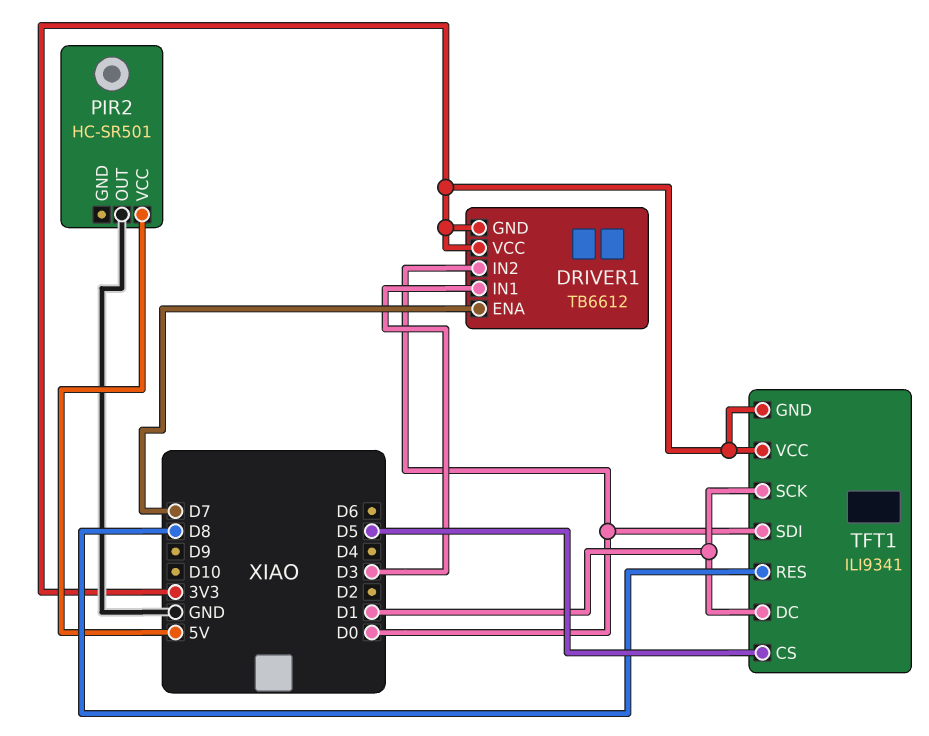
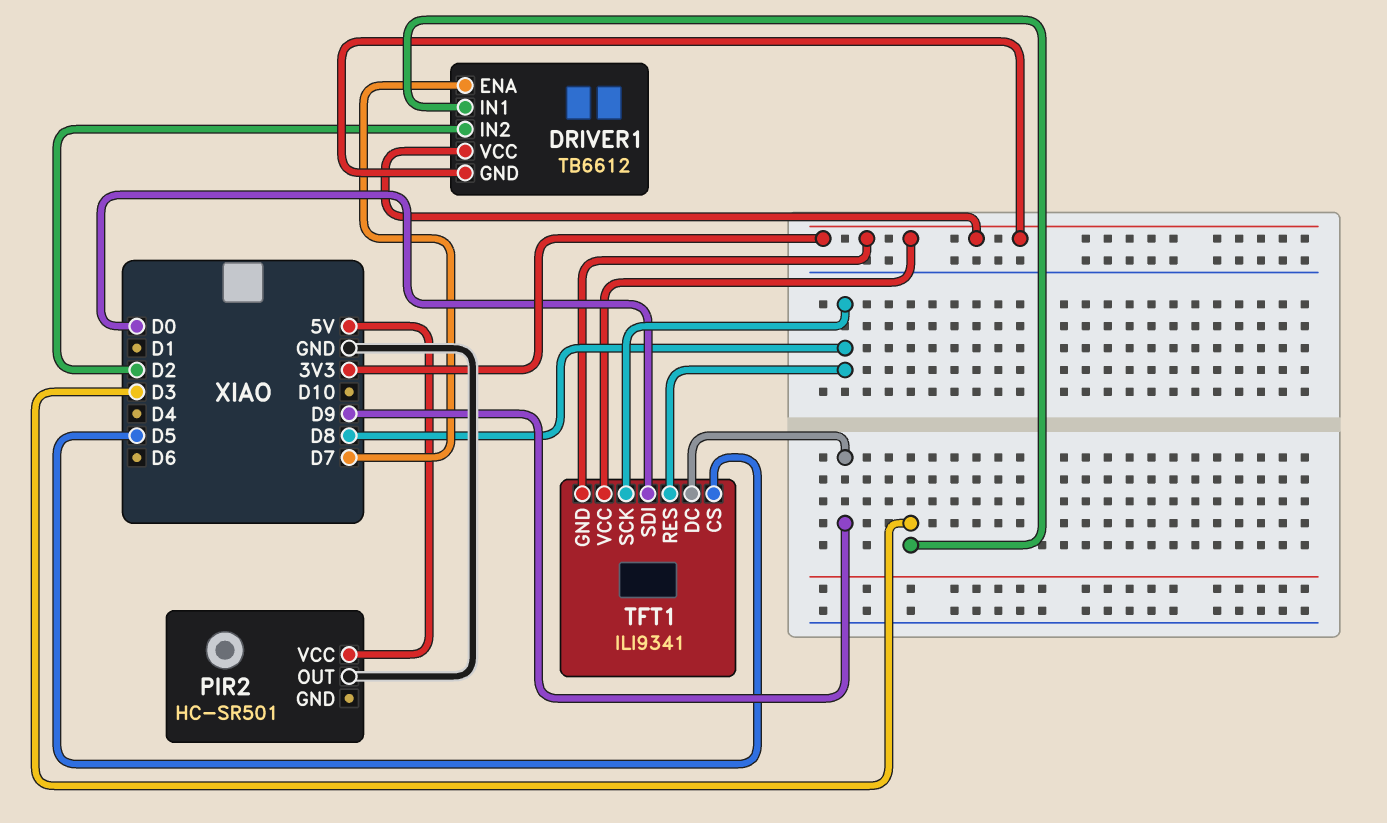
DRIVER1 pin IN2: D0 -> D2
TFT1 pin DC: D1 -> D9
TFT1 pin SCK: D1 -> D8

